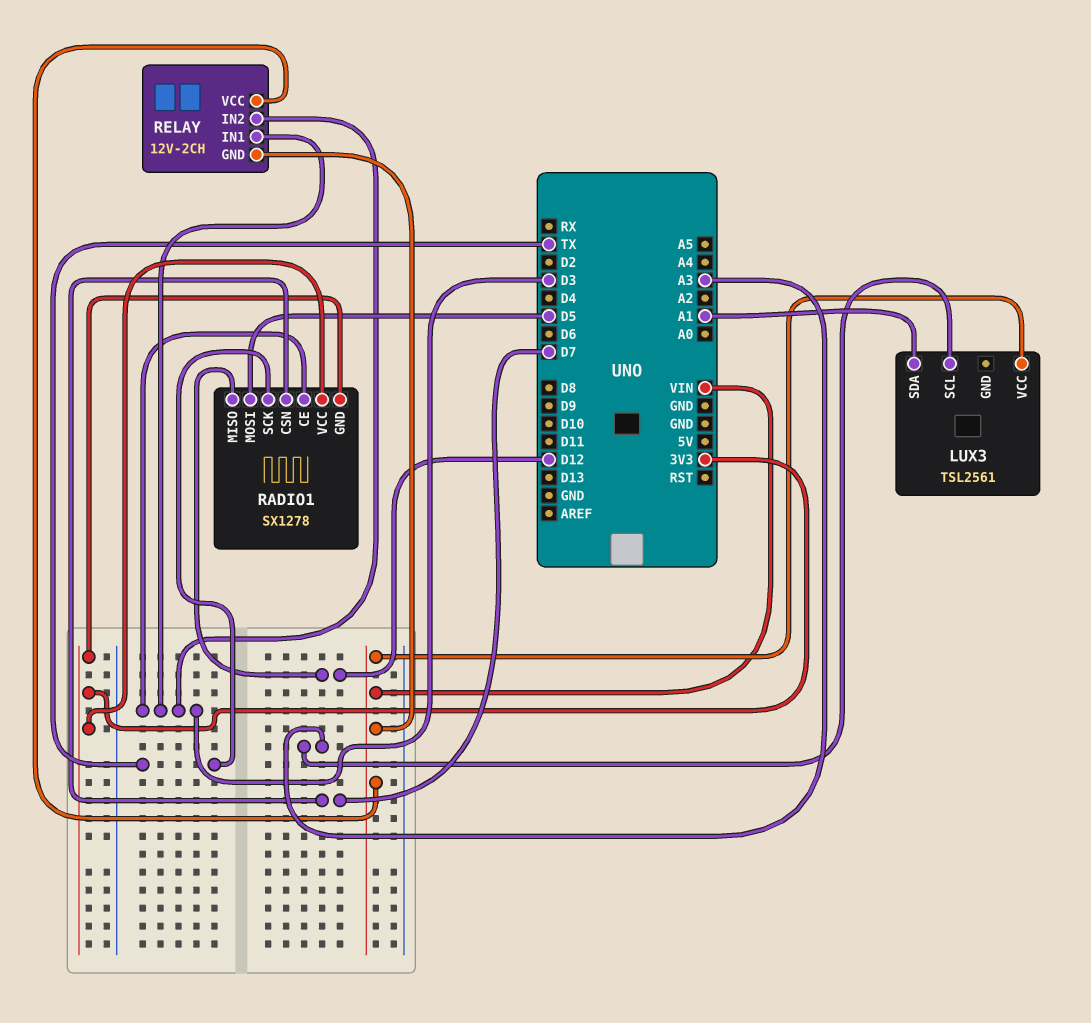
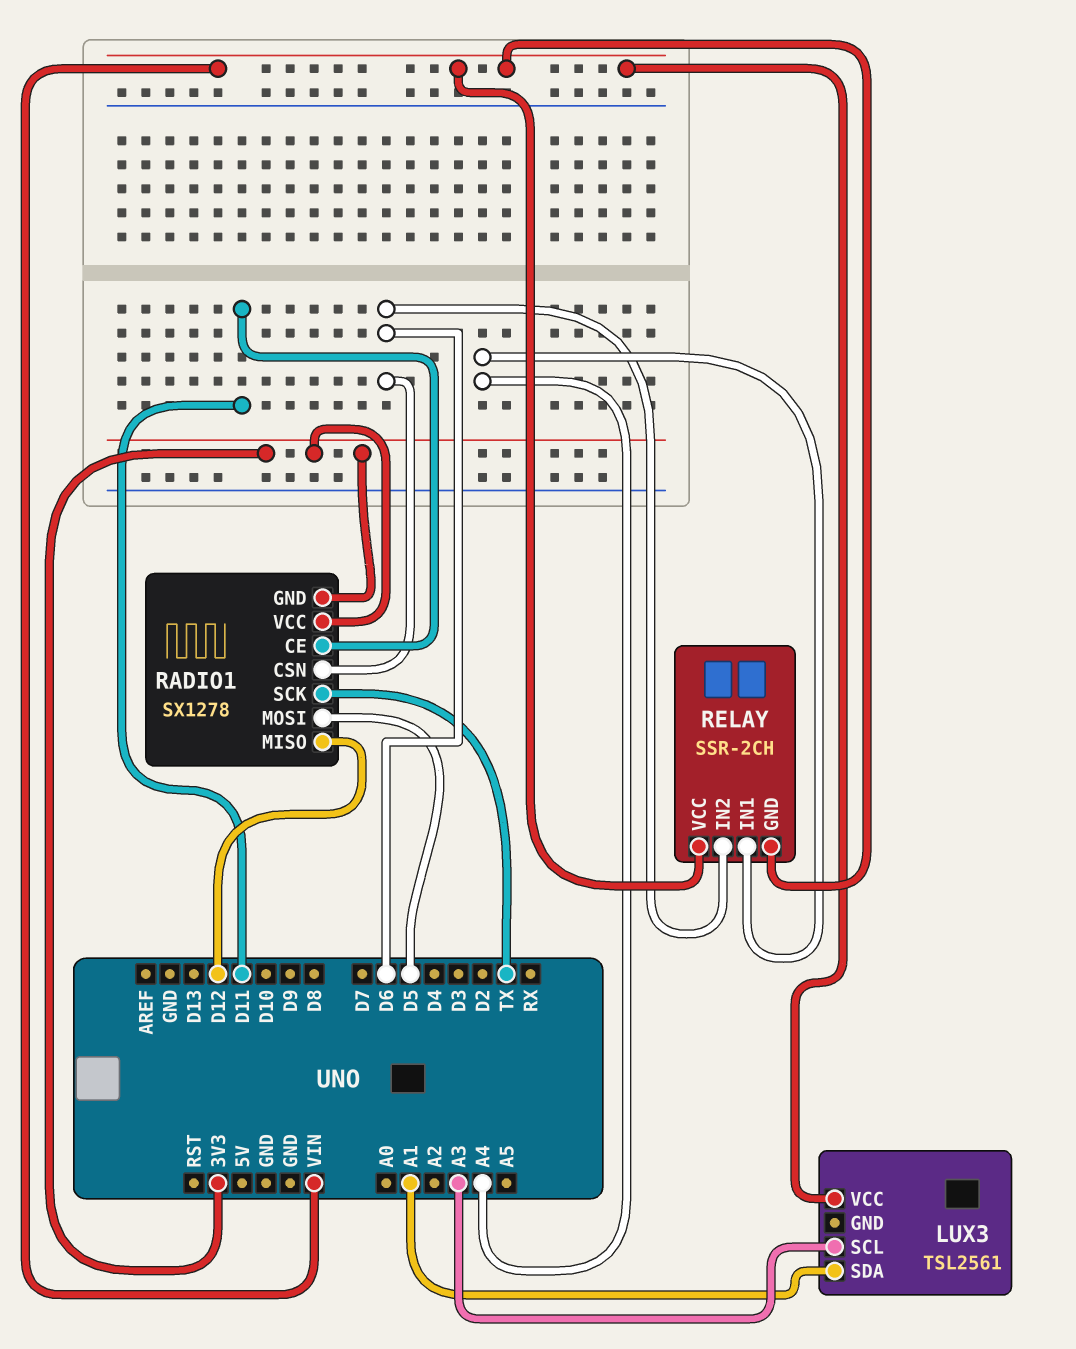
RADIO1 pin CE: D3 -> D11
RADIO1 pin CSN: D7 -> D6
RELAY: 12V-2CH -> SSR-2CH
RELAY pin IN1: D3 -> A4
RELAY pin IN2: D3 -> D6

